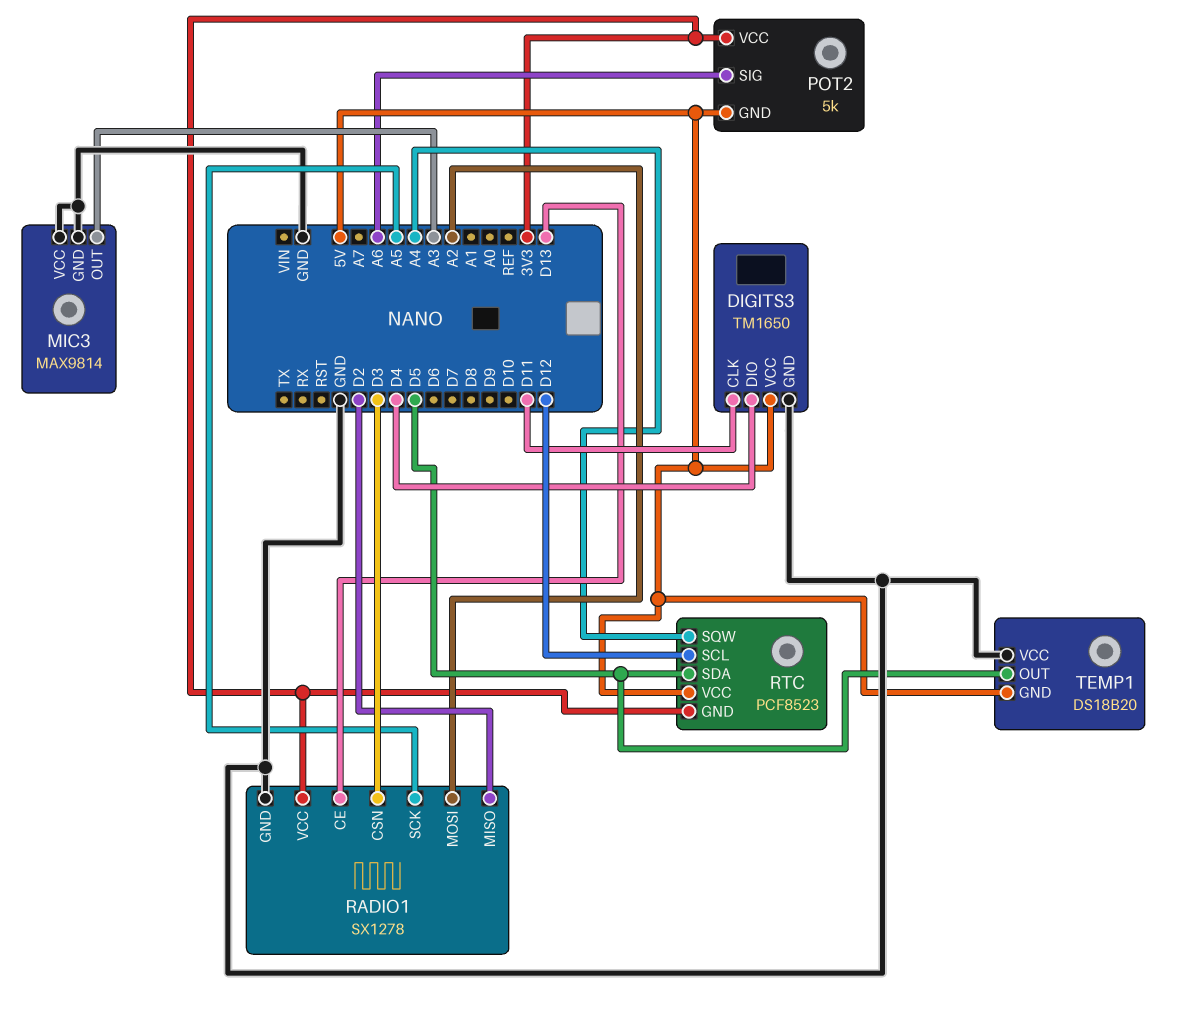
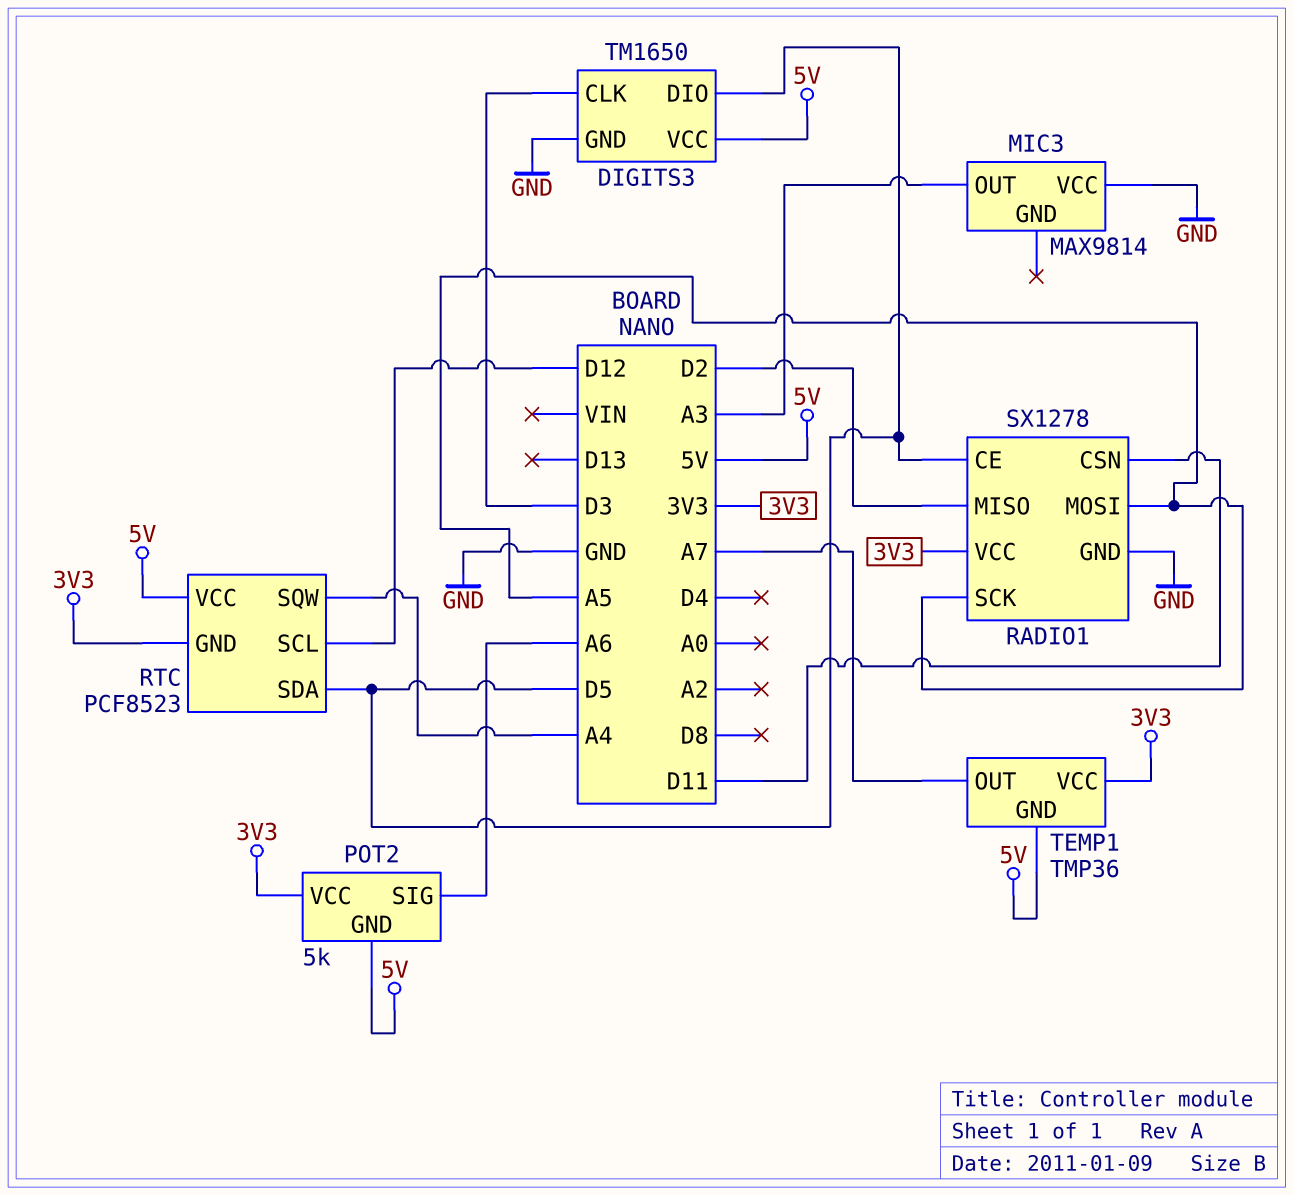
DIGITS3 pin CLK: D11 -> D3
DIGITS3 pin DIO: D4 -> D5
MIC3 pin GND: GND -> none
RADIO1 pin CE: D13 -> D5
RADIO1 pin CSN: D3 -> D11
RADIO1 pin MOSI: A2 -> A5
TEMP1: DS18B20 -> TMP36
TEMP1 pin OUT: D5 -> A7
TEMP1 pin VCC: GND -> 3V3

